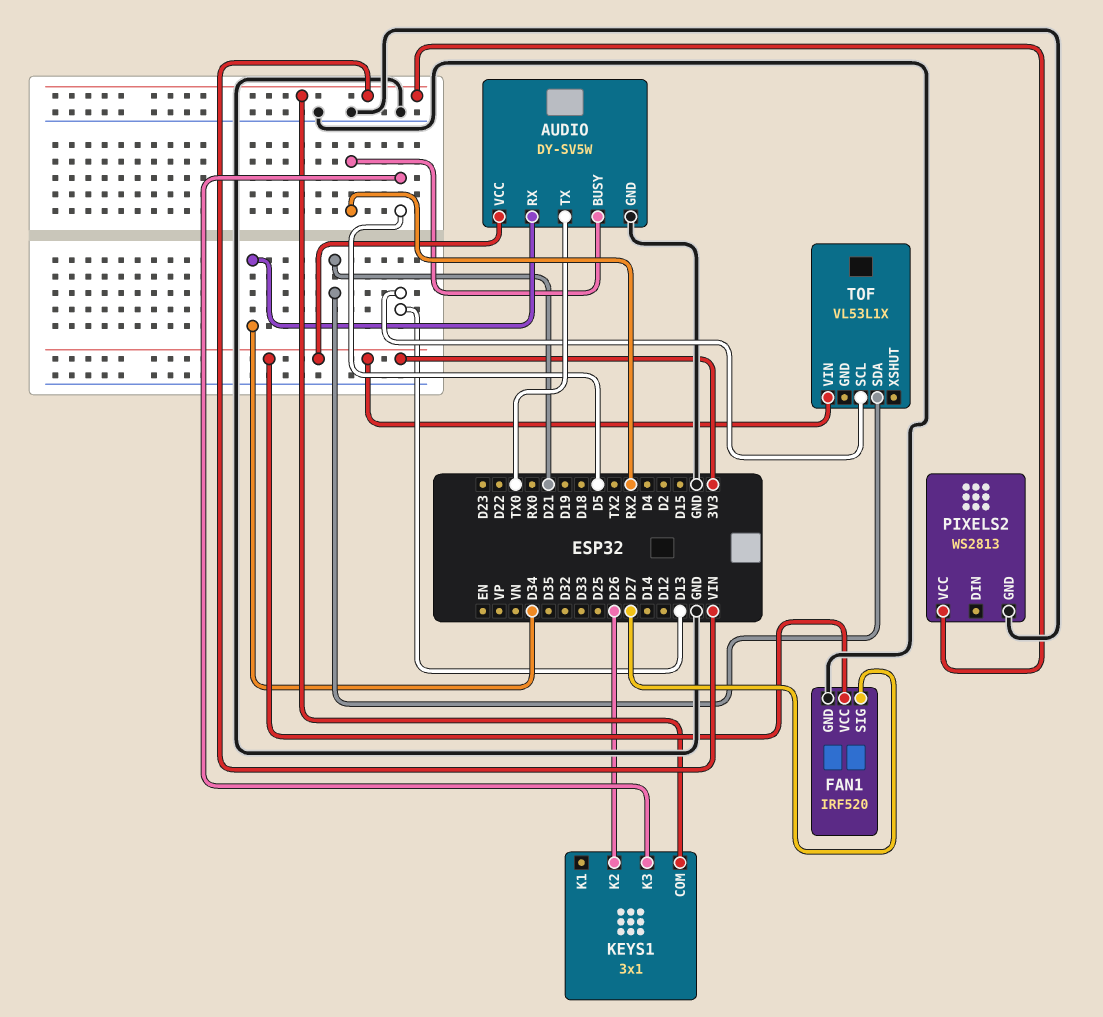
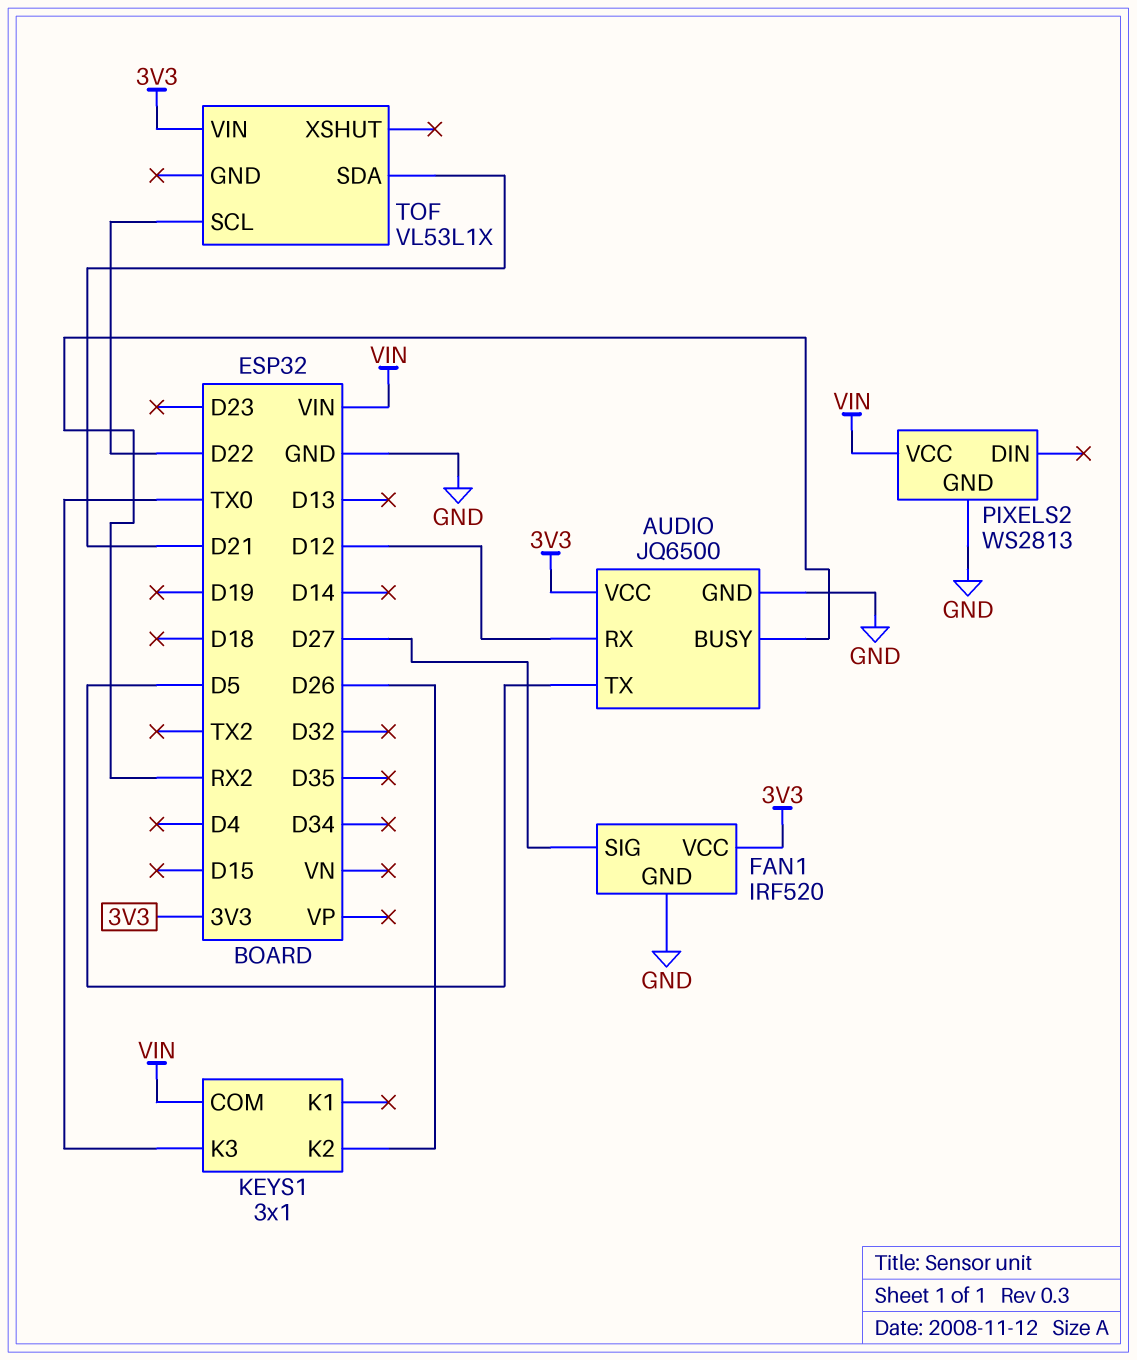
AUDIO: DY-SV5W -> JQ6500
AUDIO pin RX: D34 -> D12
AUDIO pin TX: TX0 -> D5
KEYS1 pin K3: D5 -> TX0
TOF pin SCL: D13 -> D22

